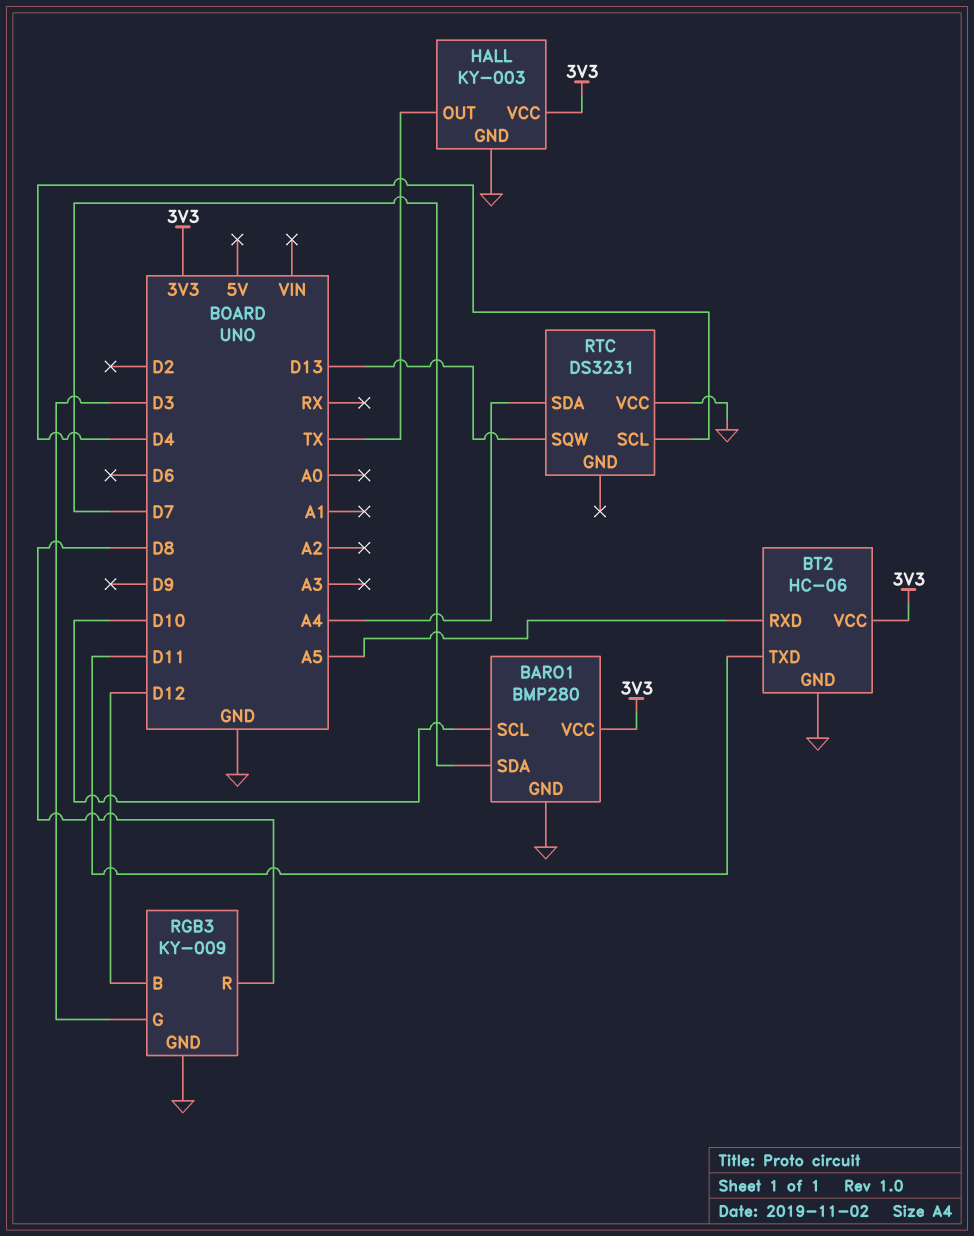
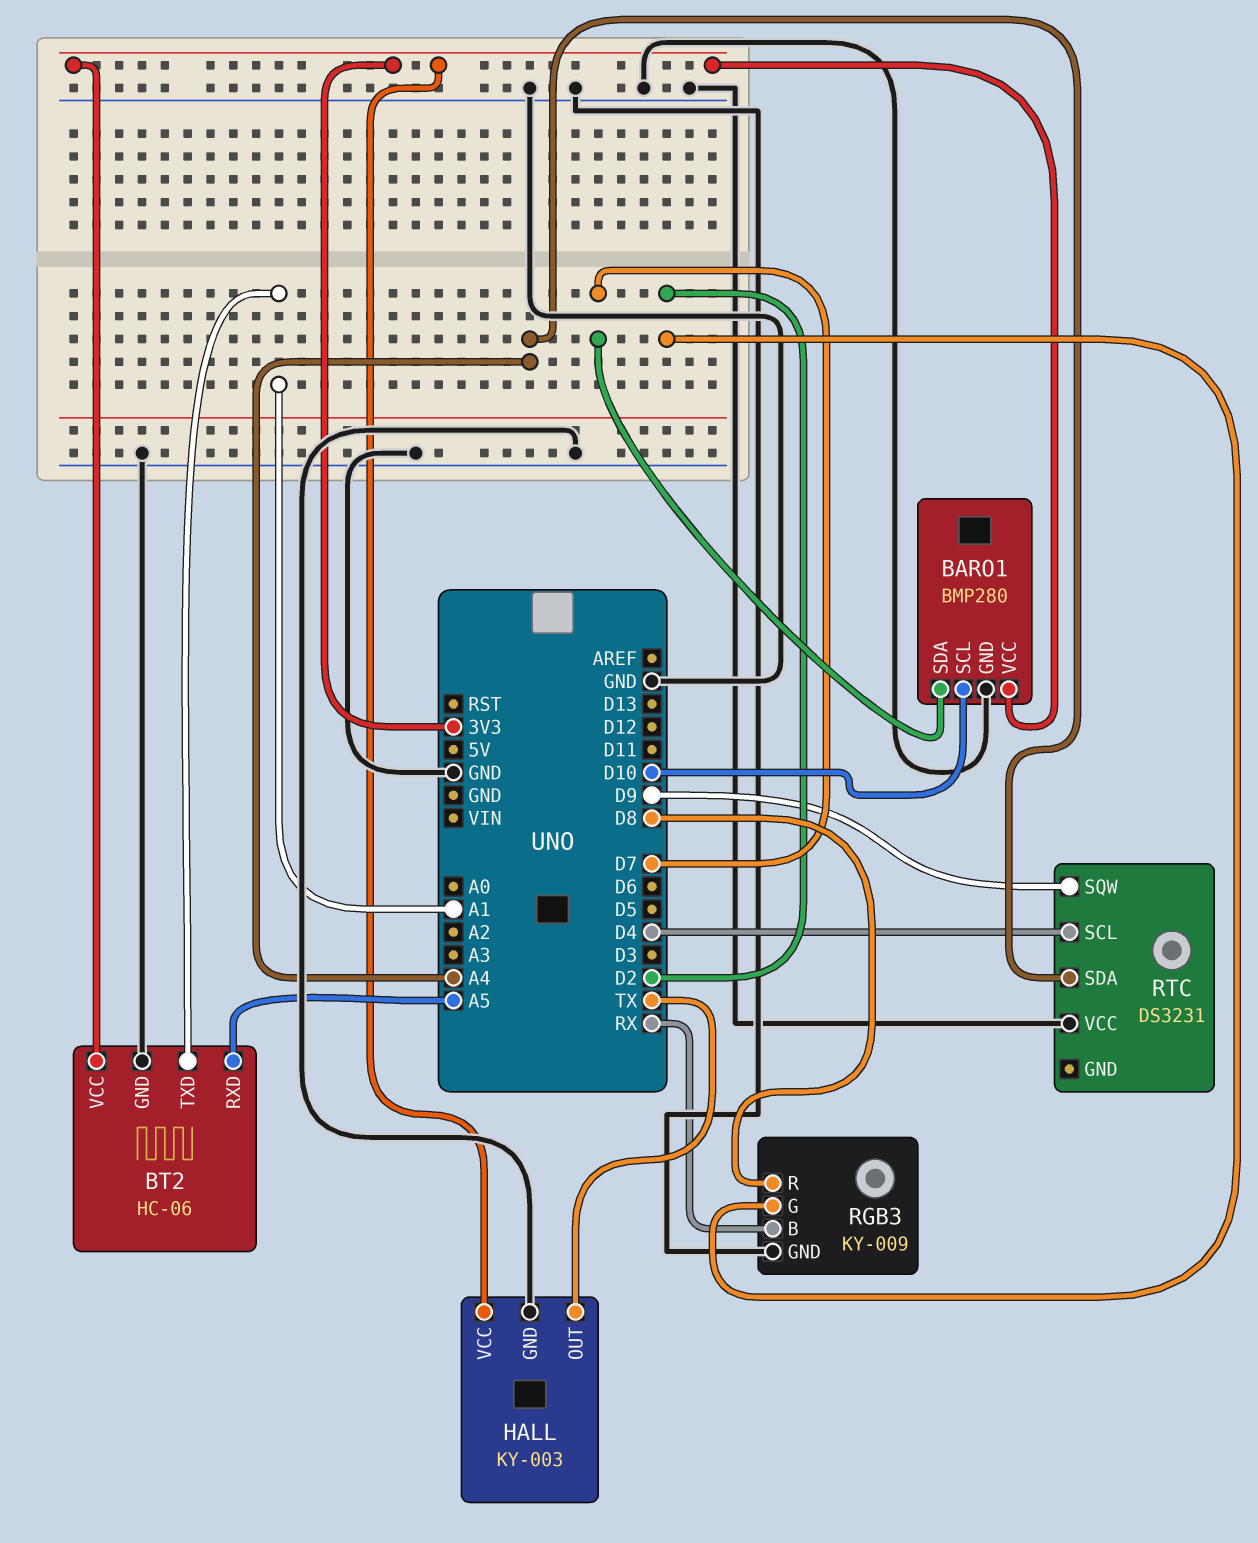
BT2 pin TXD: D11 -> A1
RGB3 pin B: D12 -> RX
RGB3 pin G: D3 -> D2
RTC pin SQW: D13 -> D9

